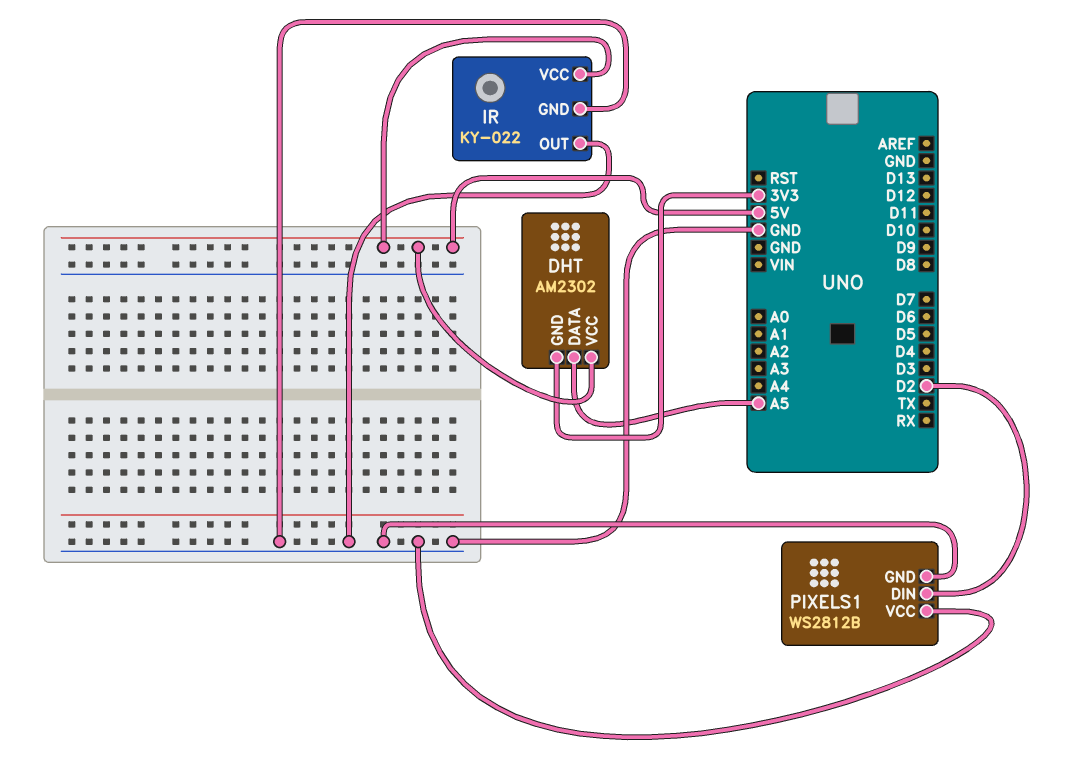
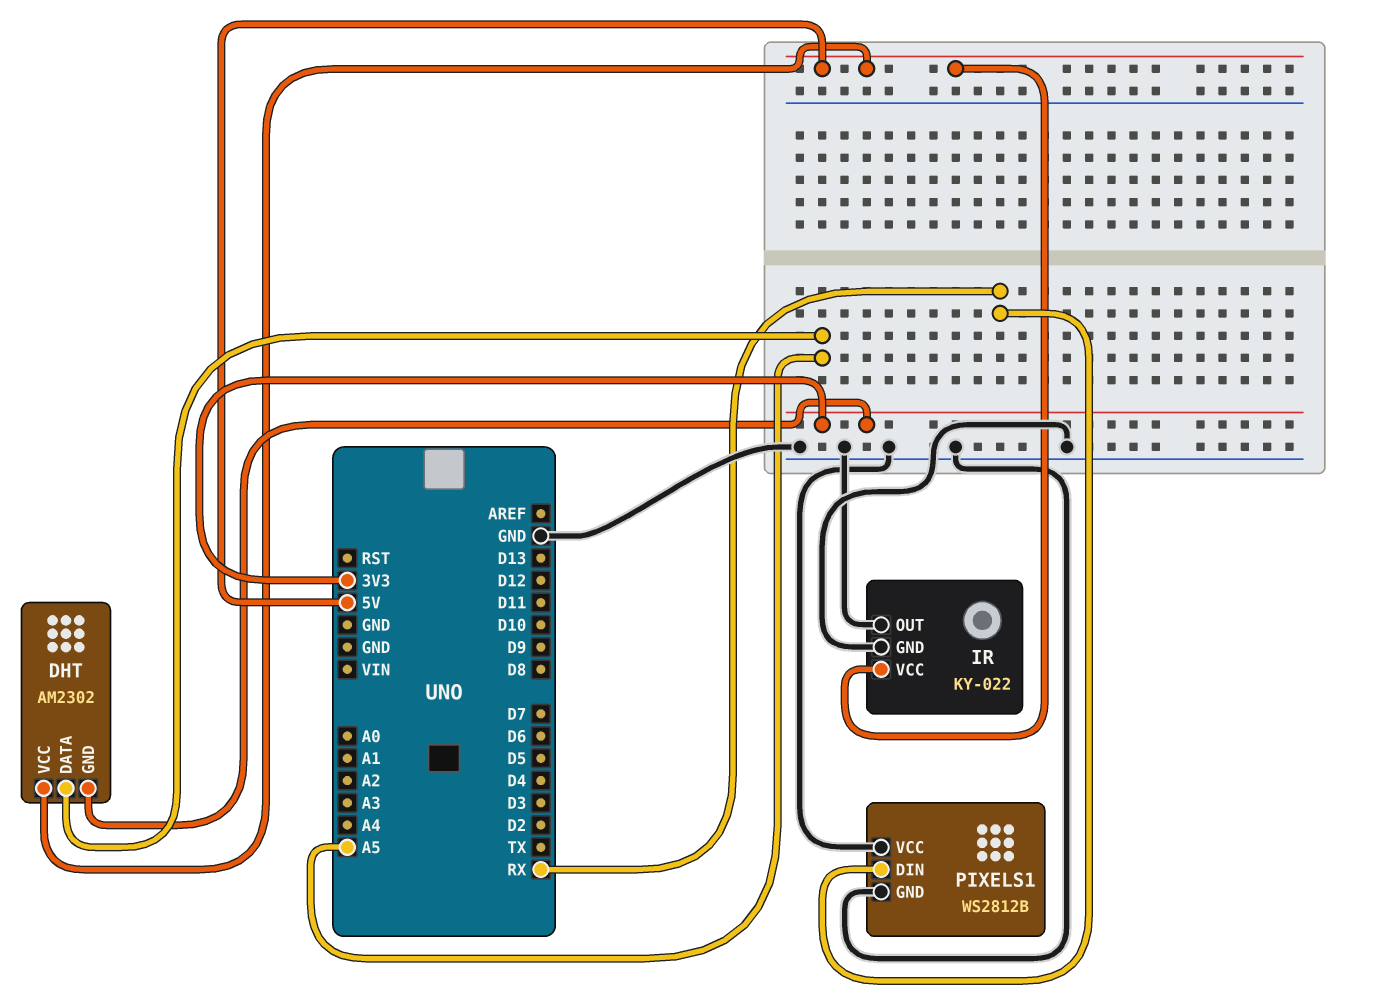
PIXELS1 pin DIN: D2 -> RX

